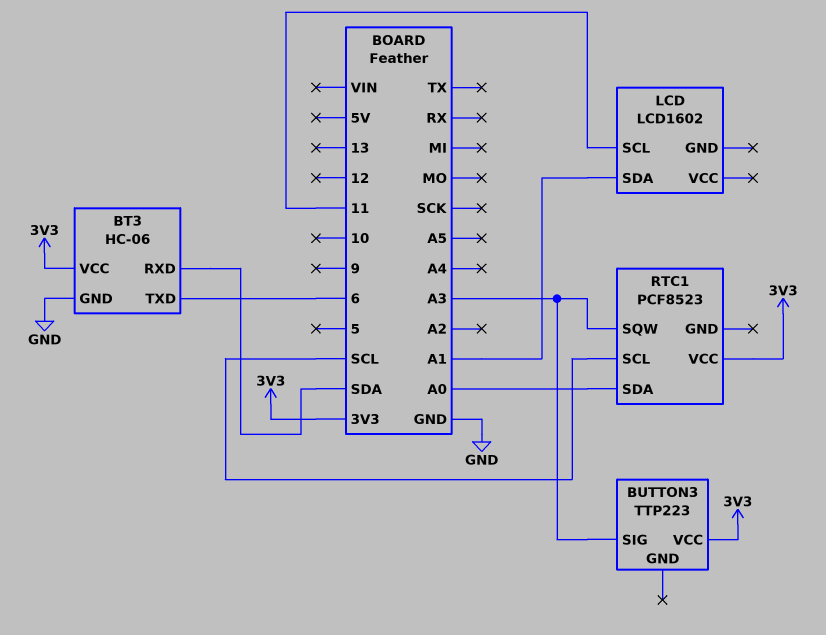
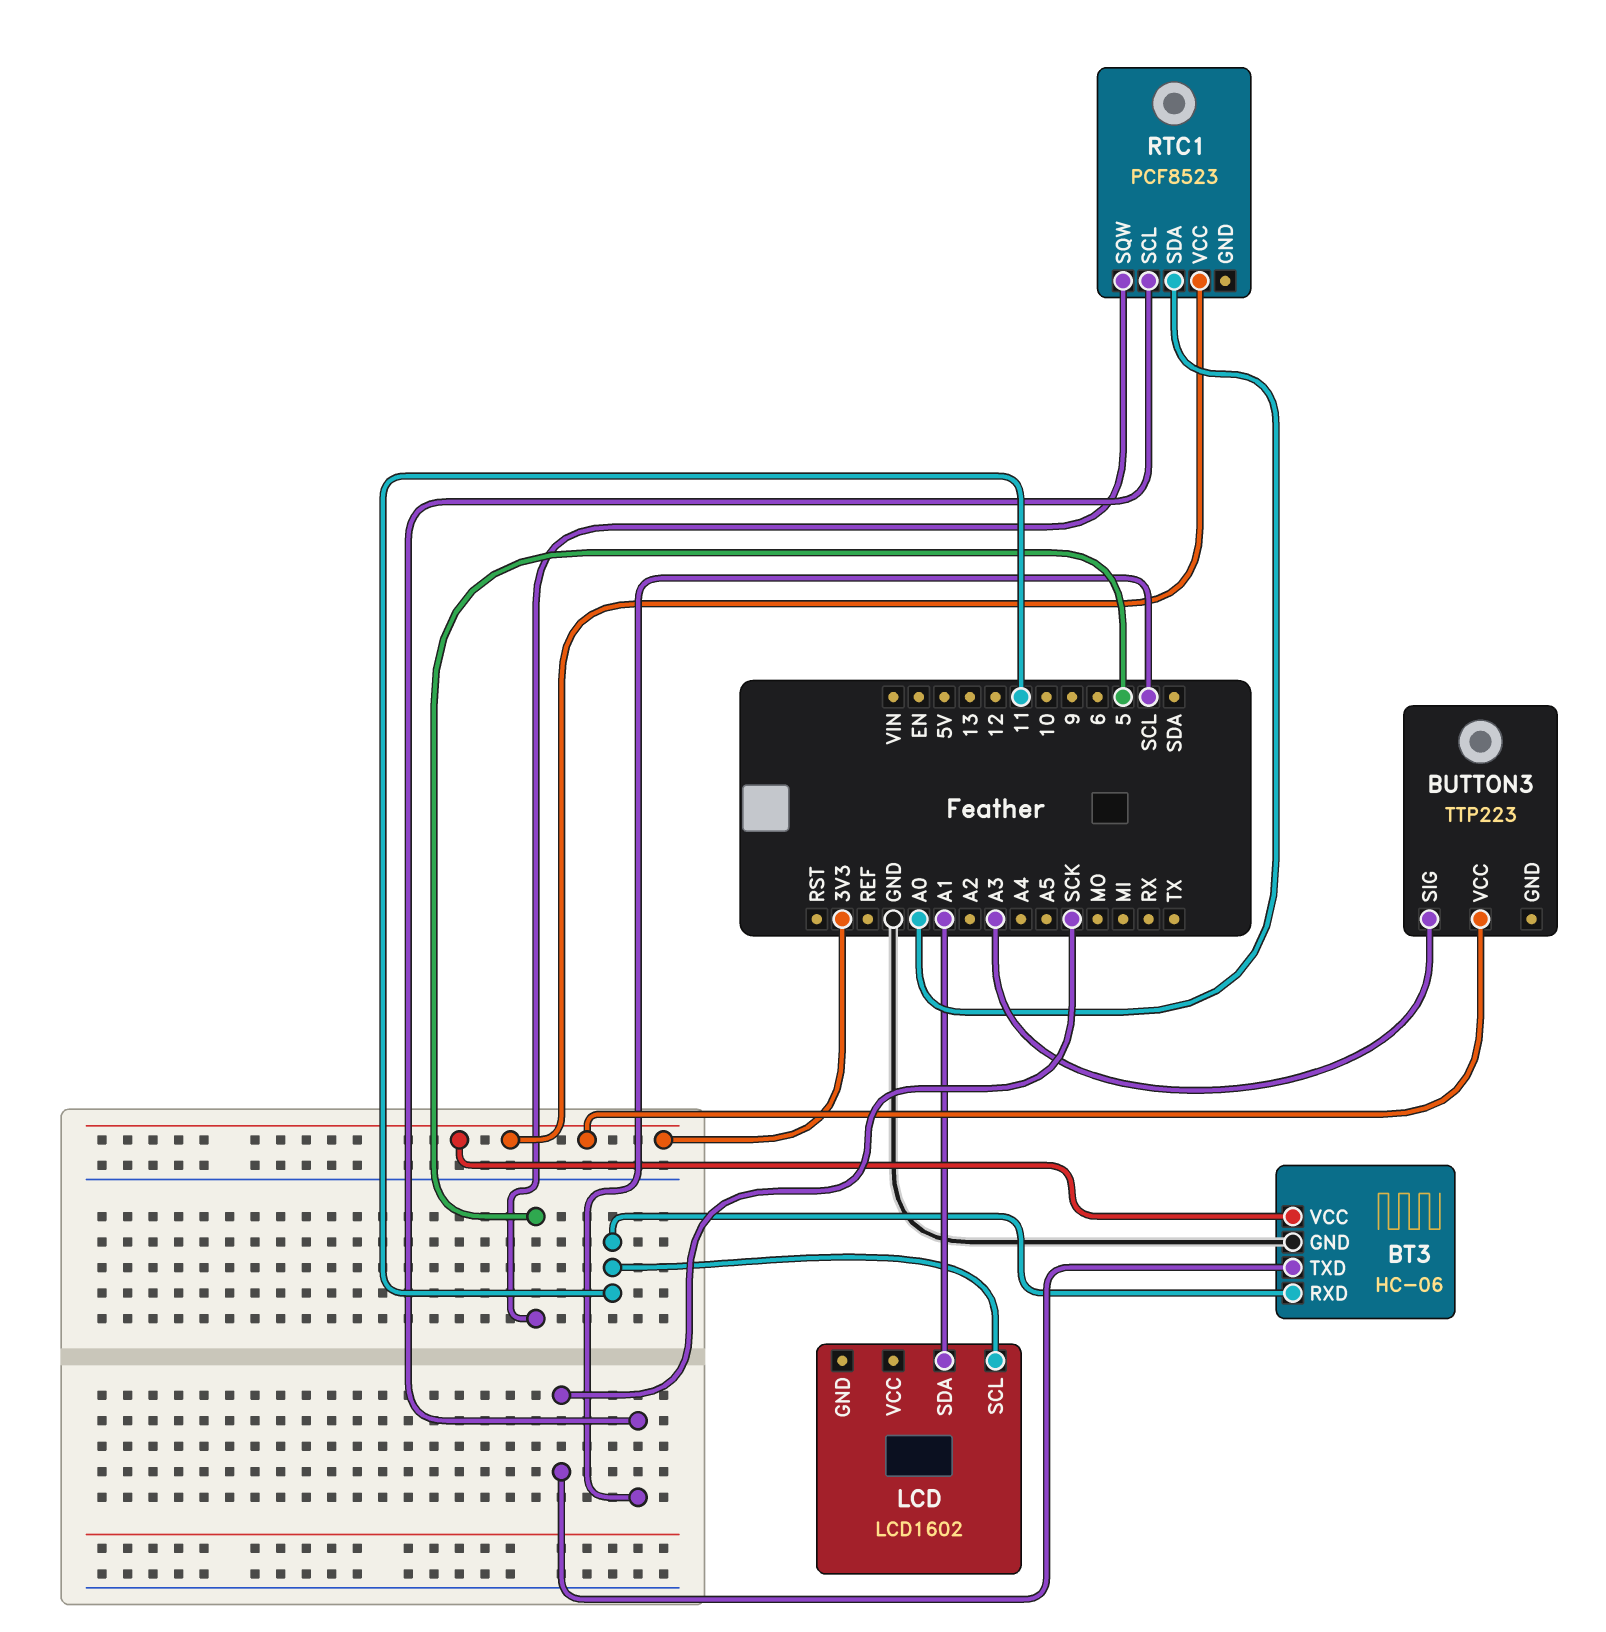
BT3 pin RXD: SDA -> 11
BT3 pin TXD: 6 -> SCK
RTC1 pin SQW: A3 -> 5

